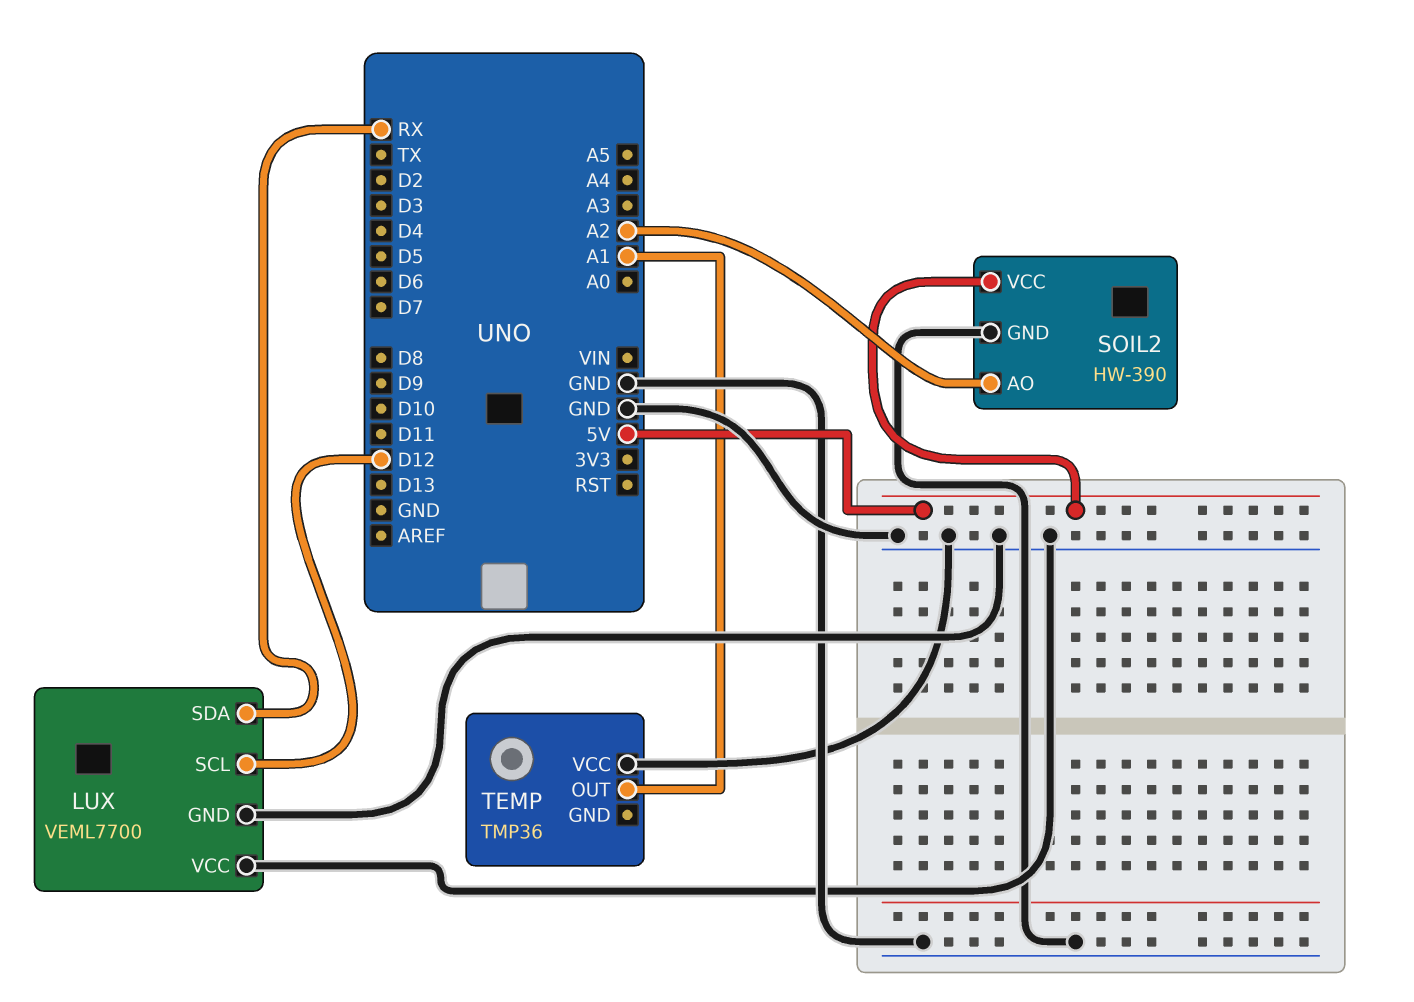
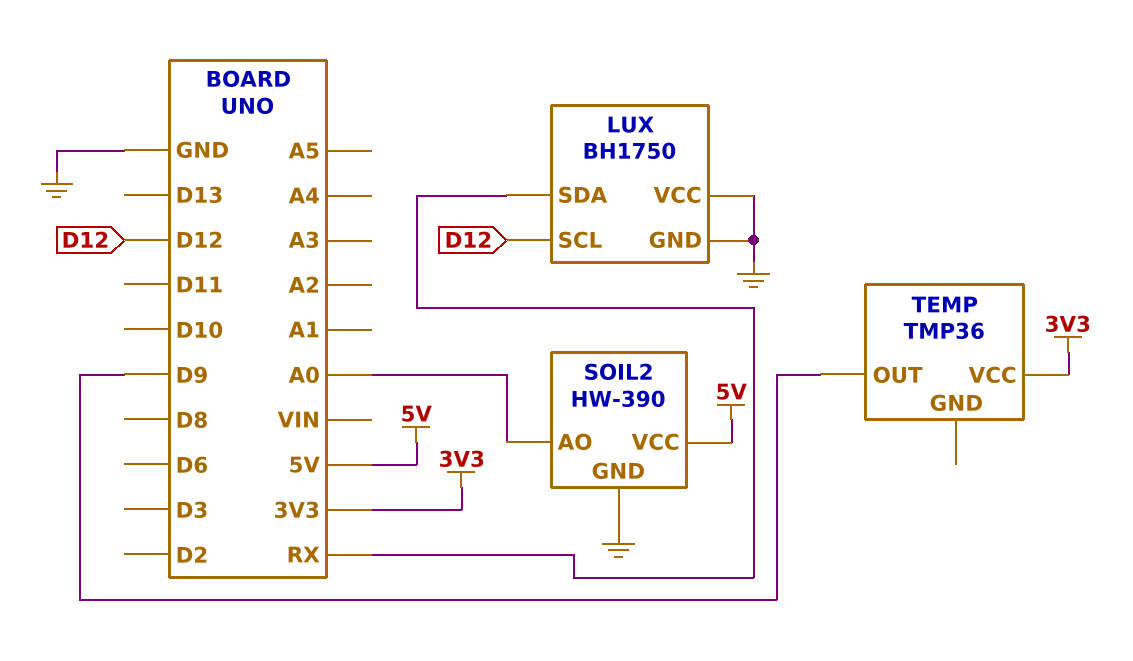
LUX: VEML7700 -> BH1750
SOIL2 pin AO: A2 -> A0
TEMP pin OUT: A1 -> D9
TEMP pin VCC: GND -> 3V3

